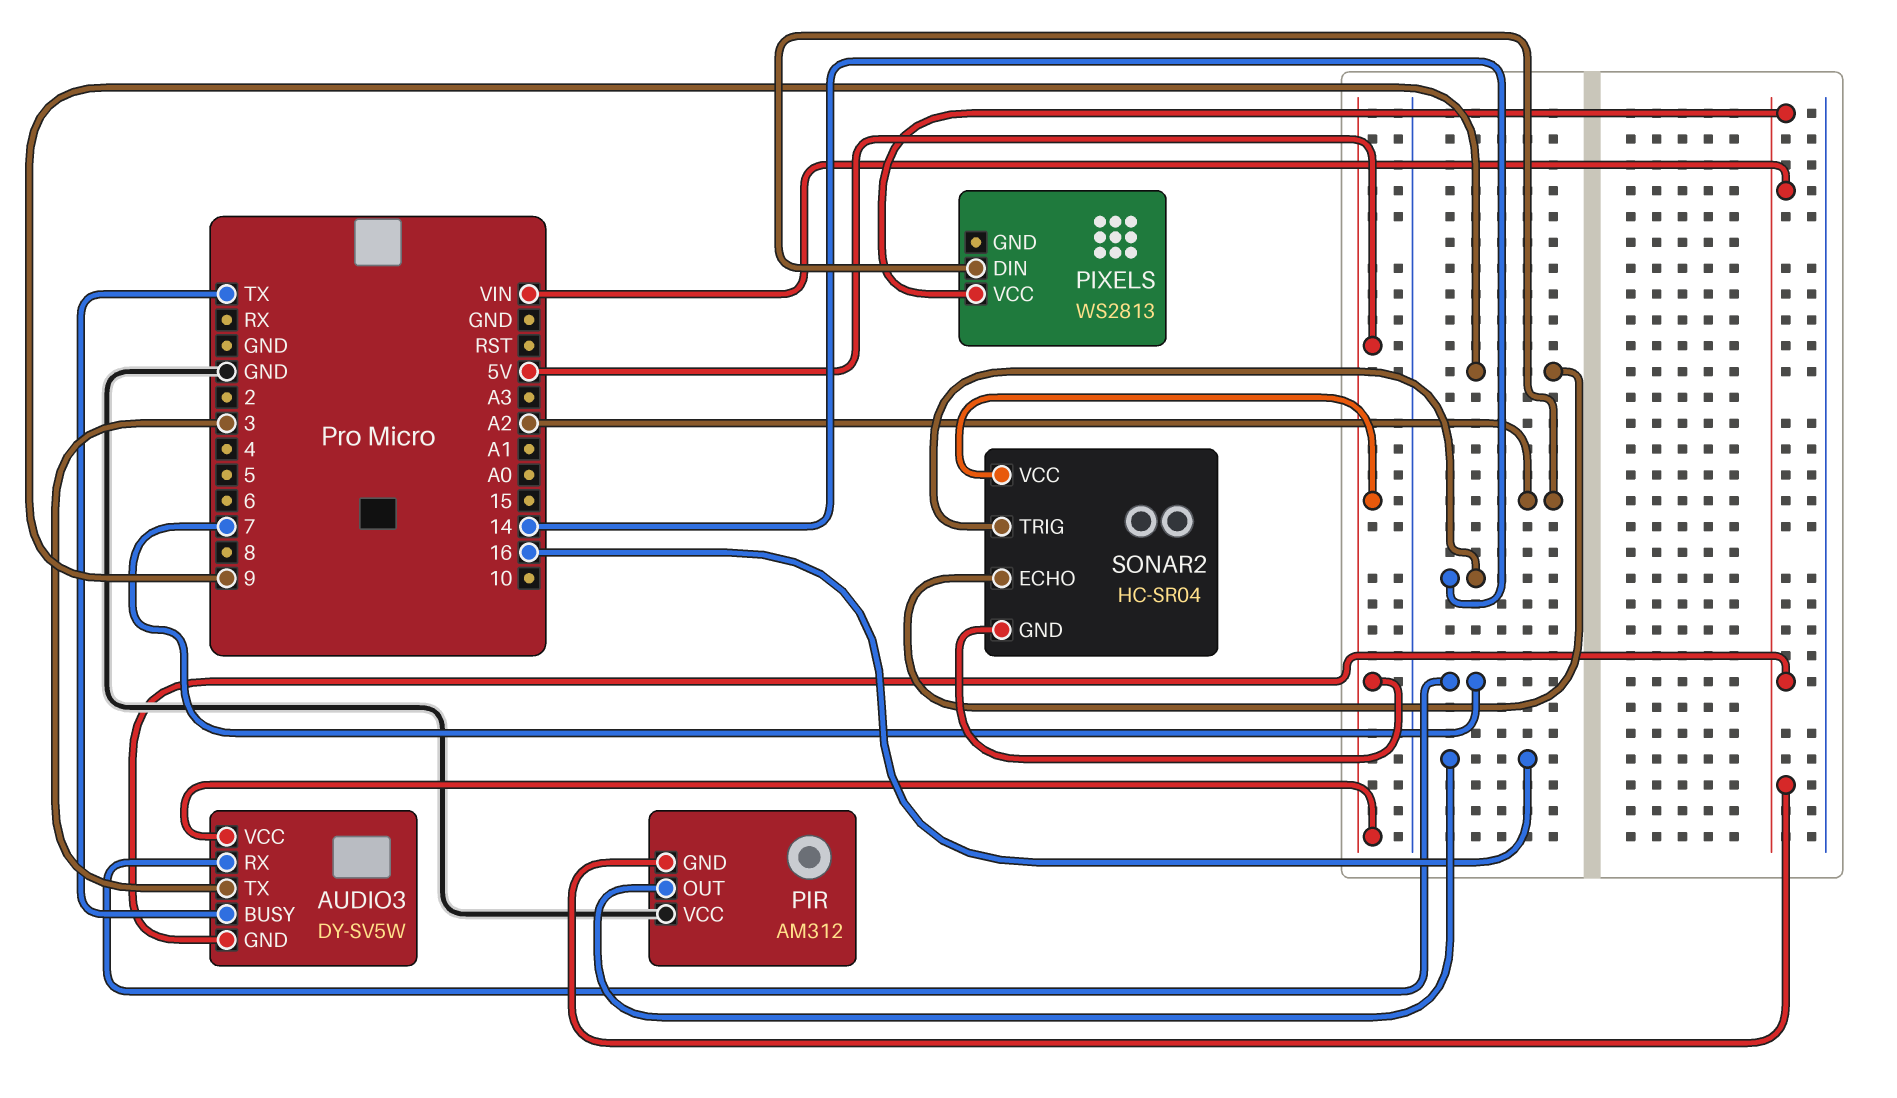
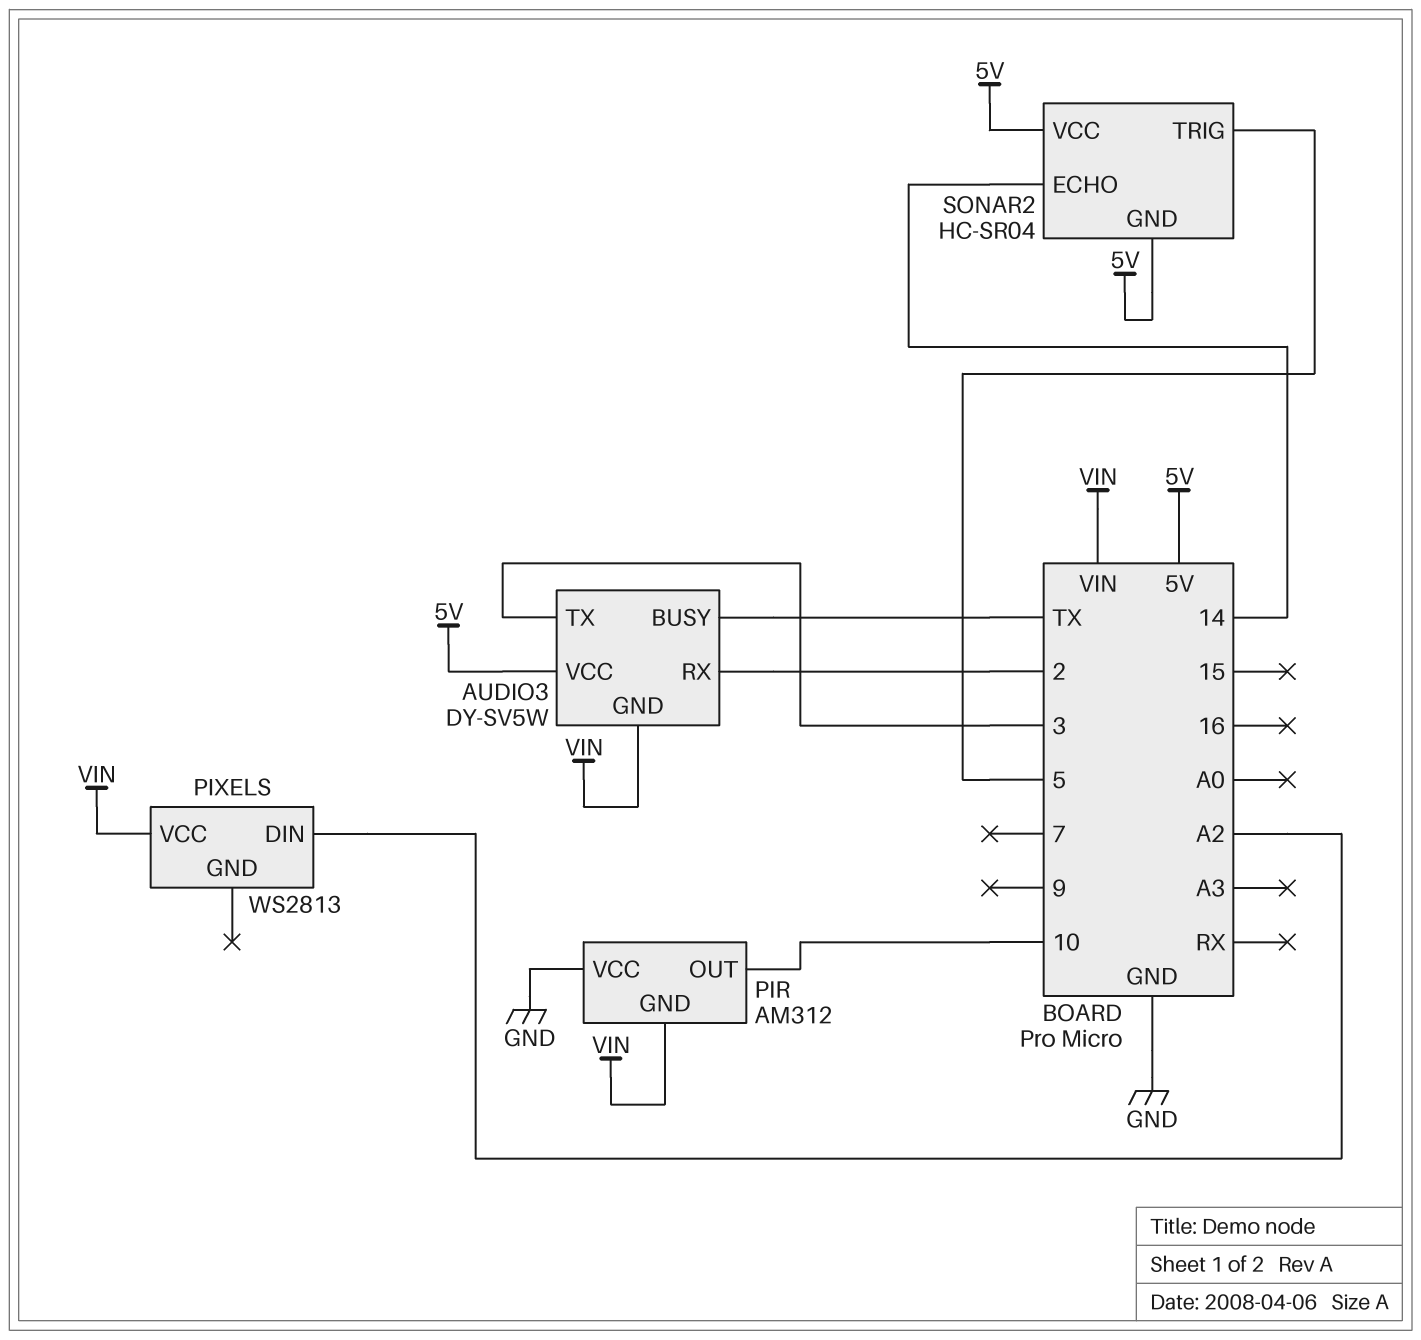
AUDIO3 pin RX: 7 -> 2
PIR pin OUT: 16 -> 10
SONAR2 pin ECHO: 9 -> 14
SONAR2 pin TRIG: 14 -> 5

